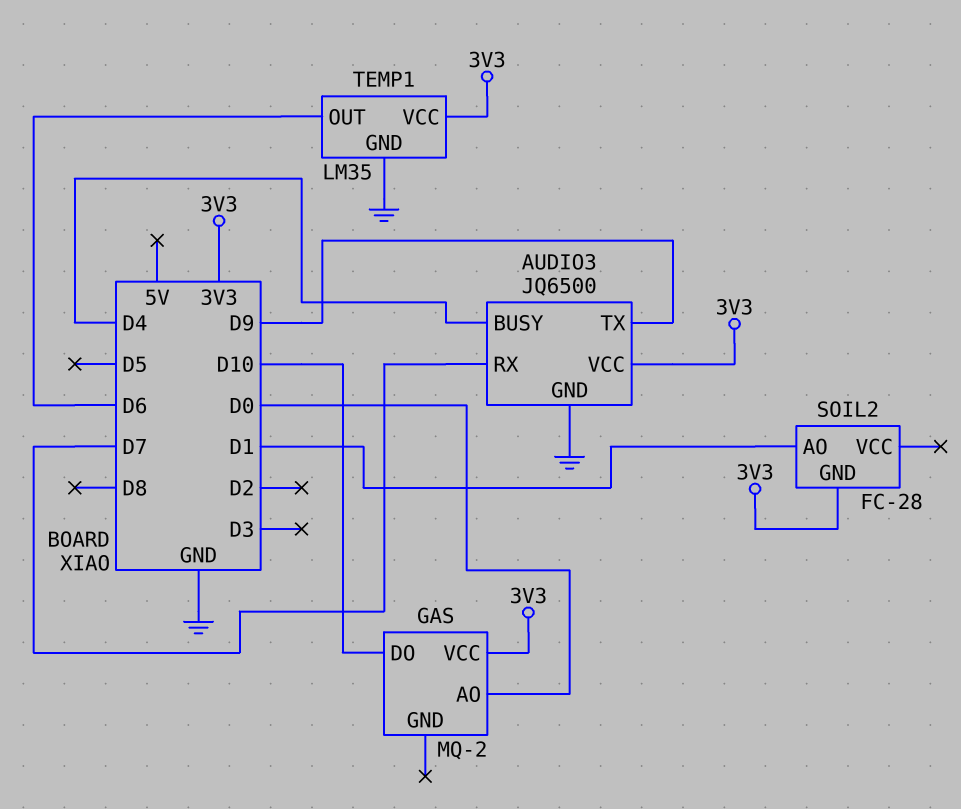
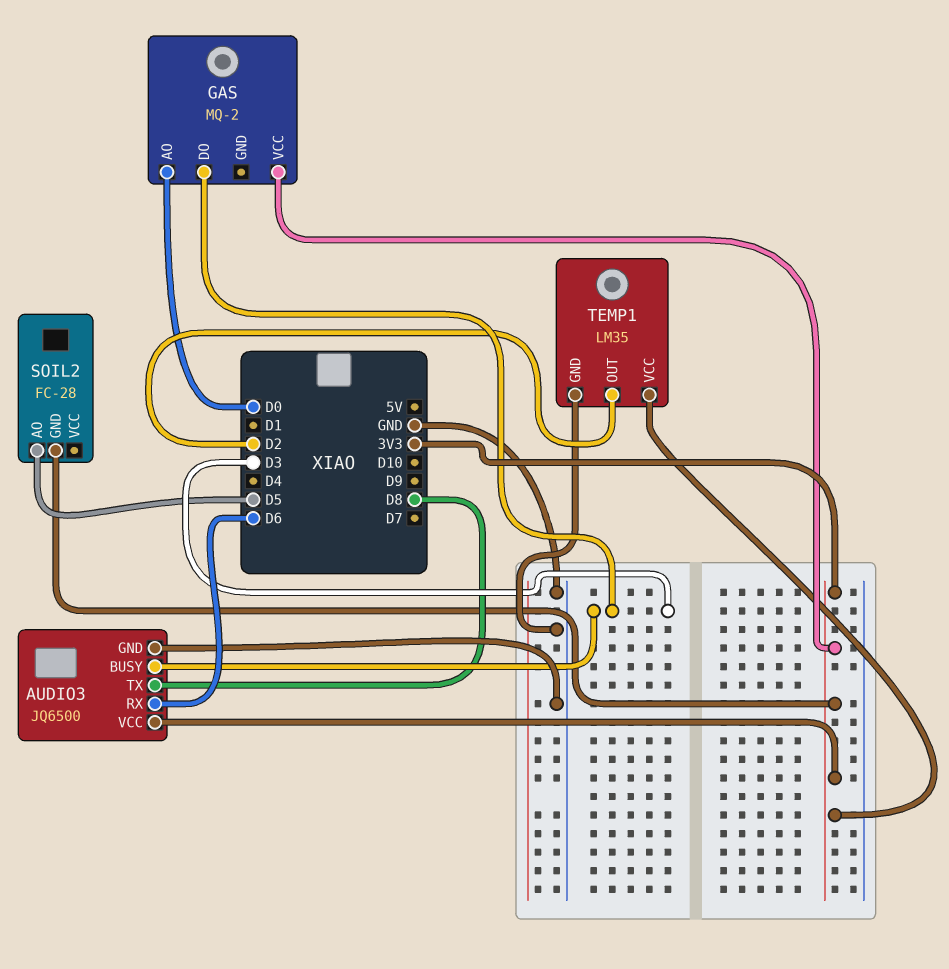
AUDIO3 pin BUSY: D4 -> D3
AUDIO3 pin RX: D7 -> D6
AUDIO3 pin TX: D9 -> D8
GAS pin DO: D10 -> D3
SOIL2 pin AO: D1 -> D5
TEMP1 pin OUT: D6 -> D2

